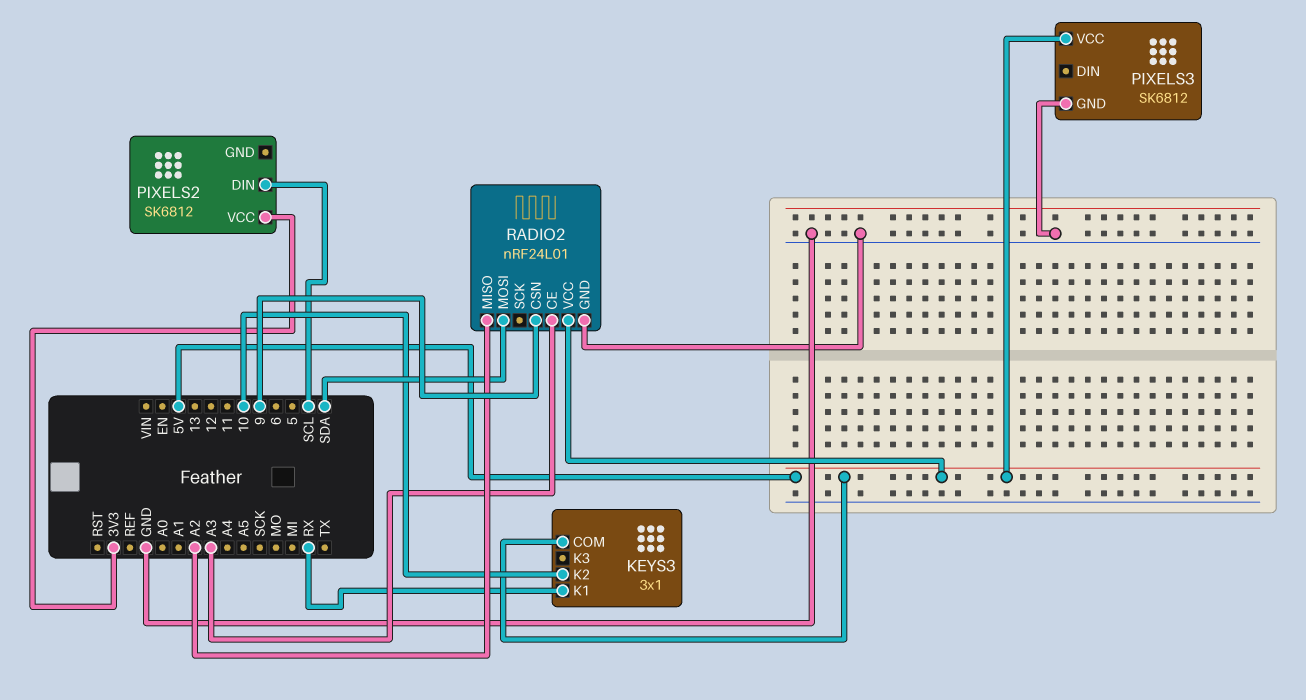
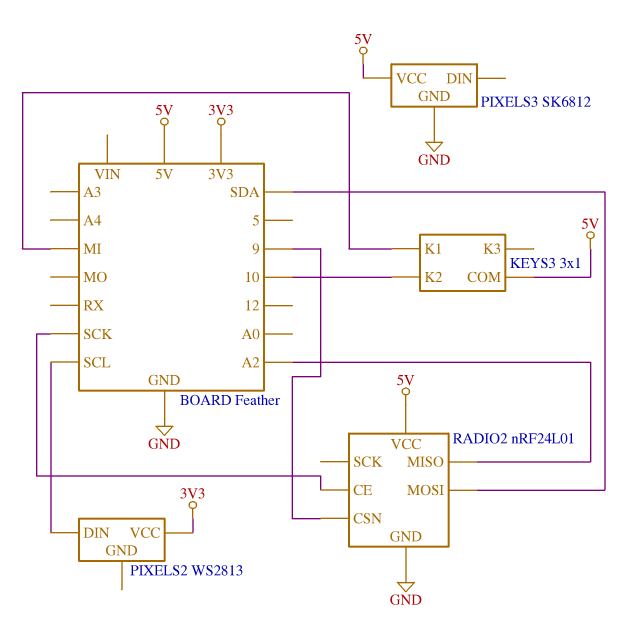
KEYS3 pin K1: RX -> MI
PIXELS2: SK6812 -> WS2813
RADIO2 pin CE: A3 -> SCK

